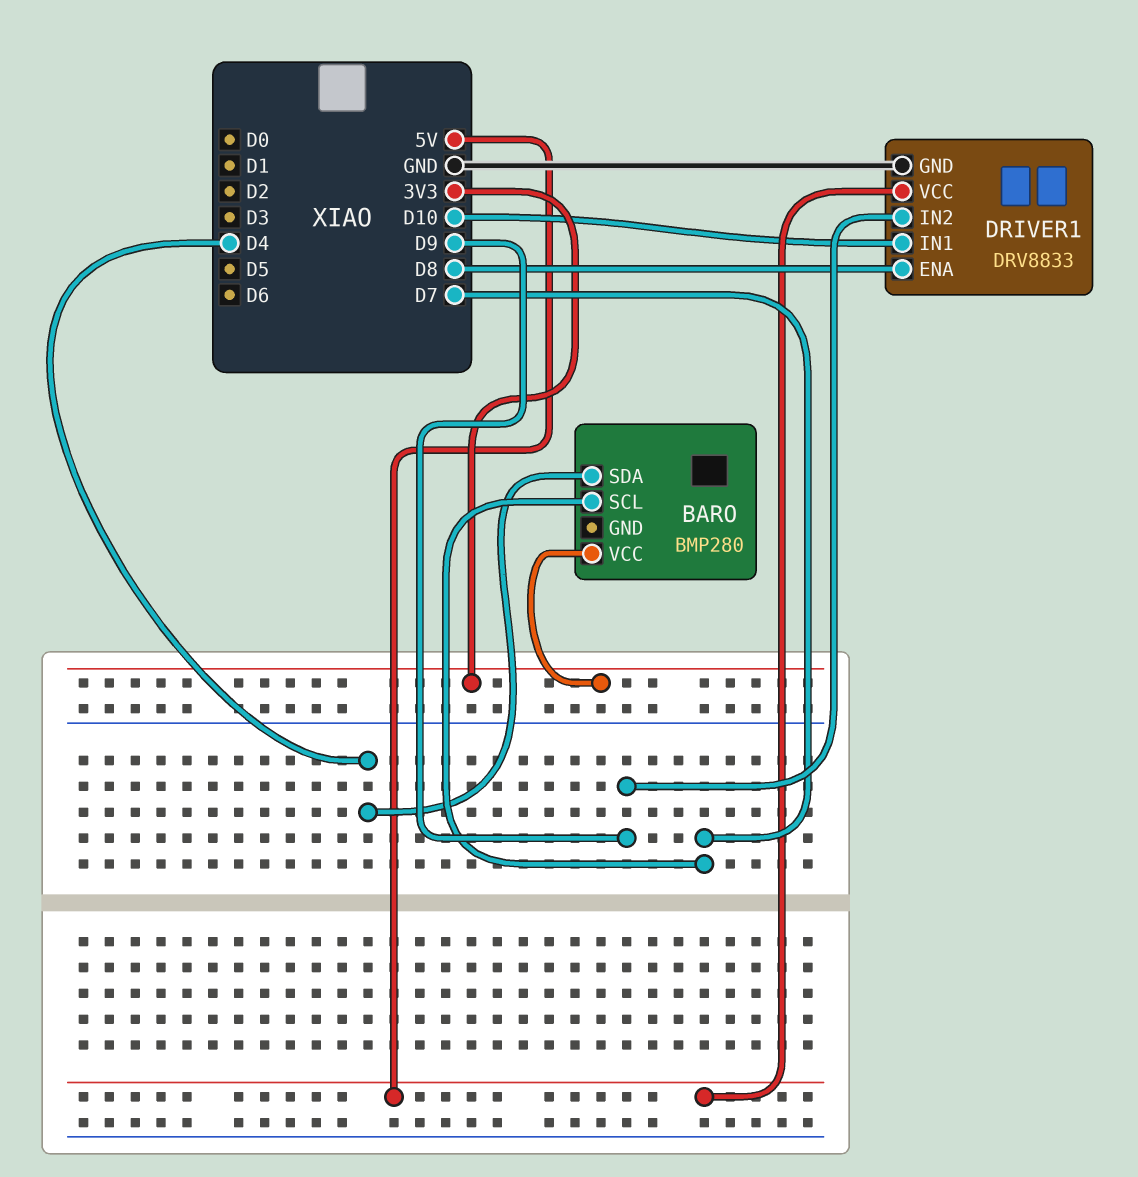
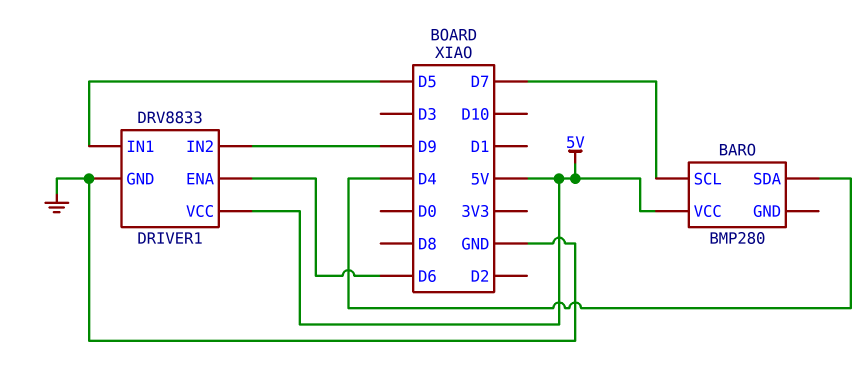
BARO pin VCC: 3V3 -> 5V
DRIVER1 pin ENA: D8 -> D6
DRIVER1 pin IN1: D10 -> D5

